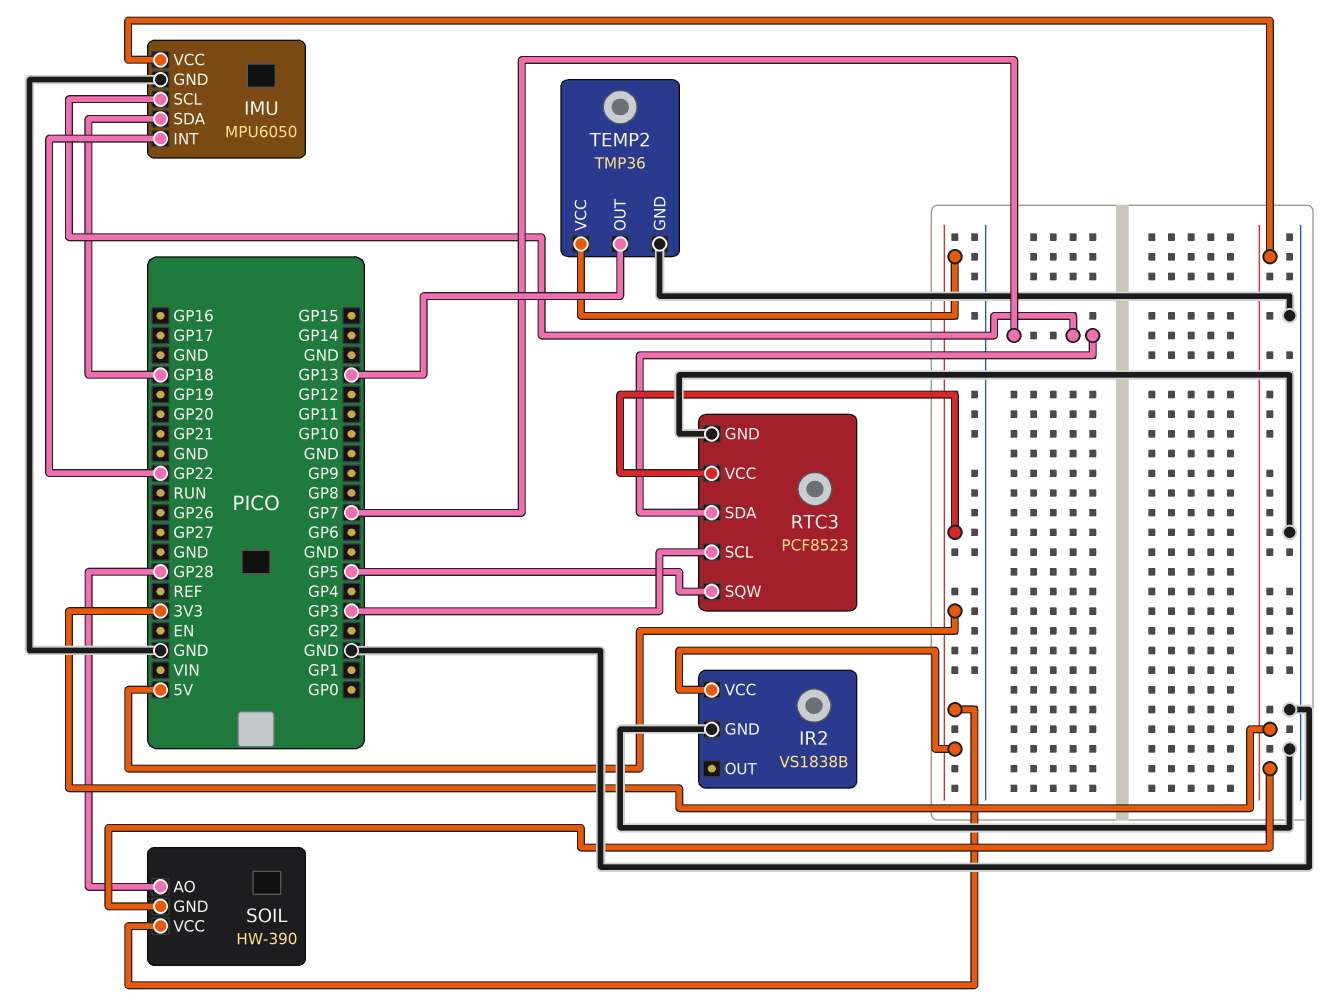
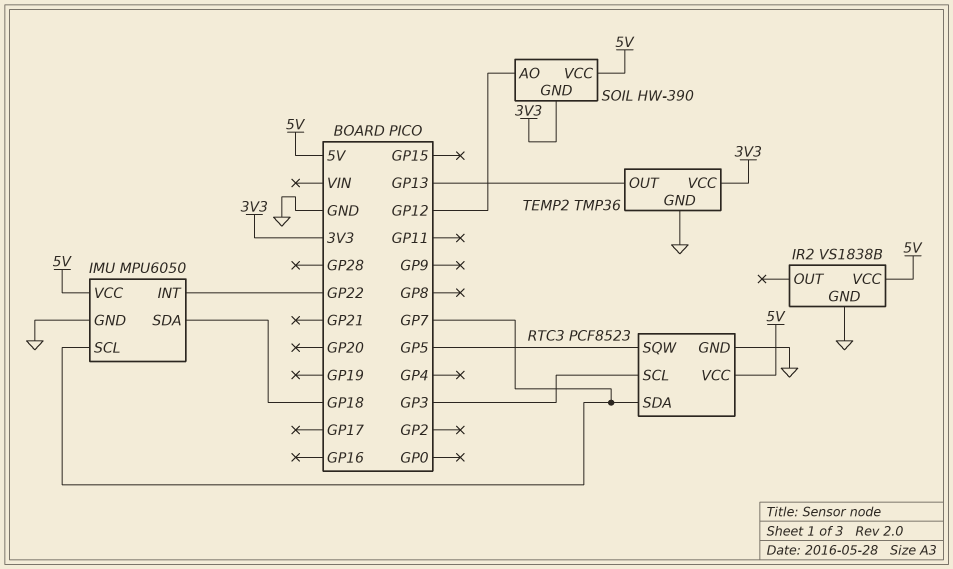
IMU pin VCC: 3V3 -> 5V
SOIL pin AO: GP28 -> GP12
TEMP2 pin VCC: 5V -> 3V3

